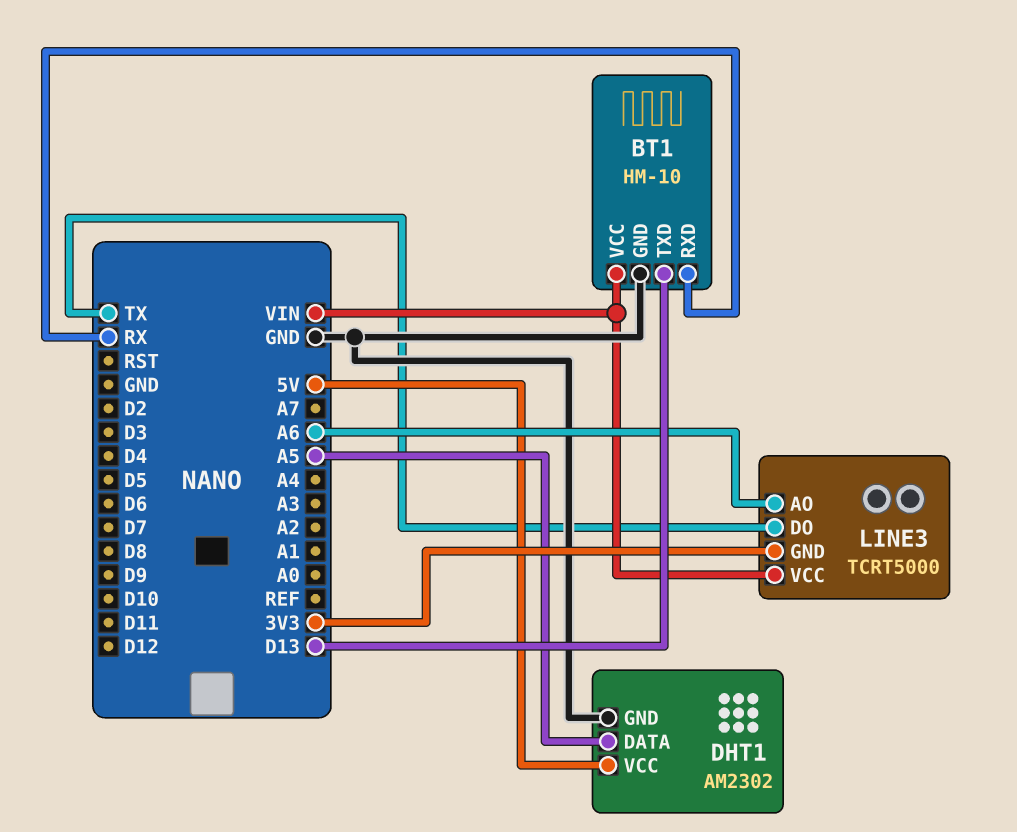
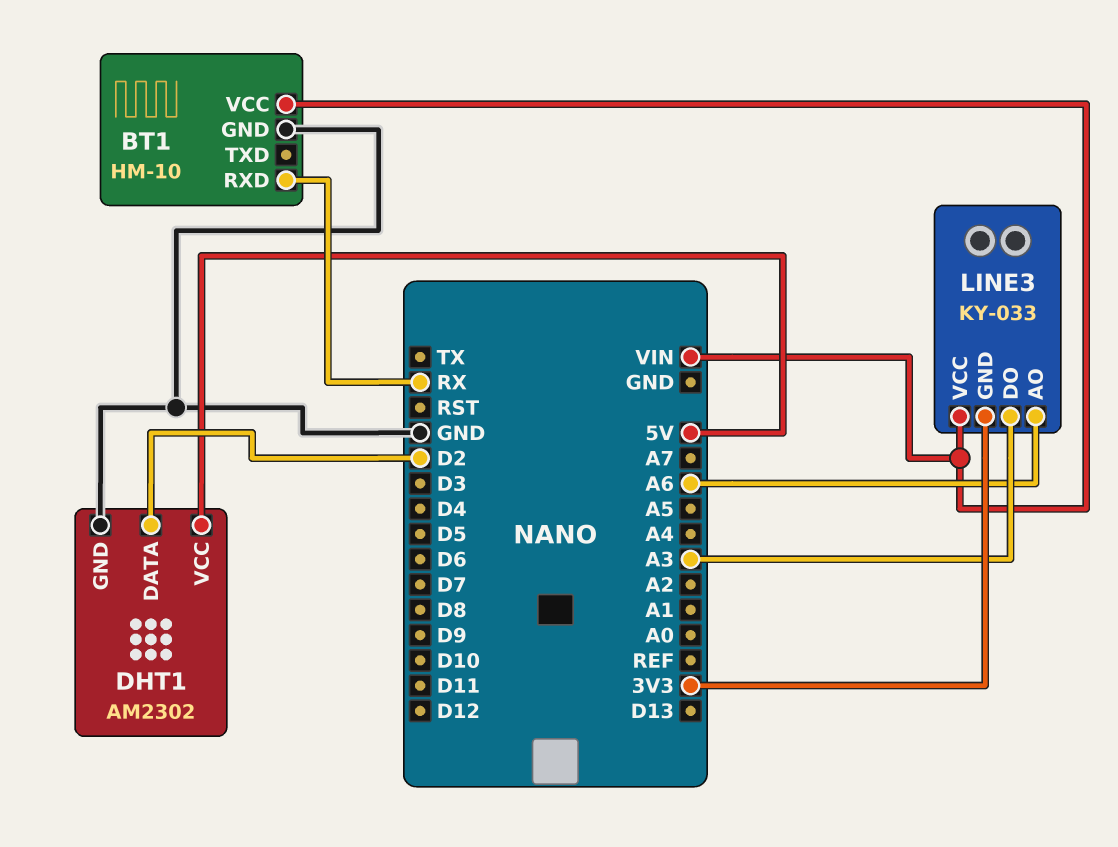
BT1 pin TXD: D13 -> none
DHT1 pin DATA: A5 -> D2
LINE3: TCRT5000 -> KY-033
LINE3 pin DO: TX -> A3

